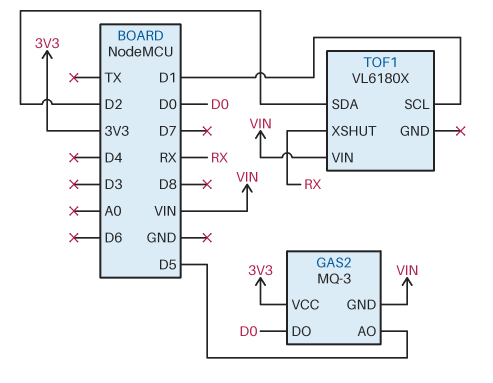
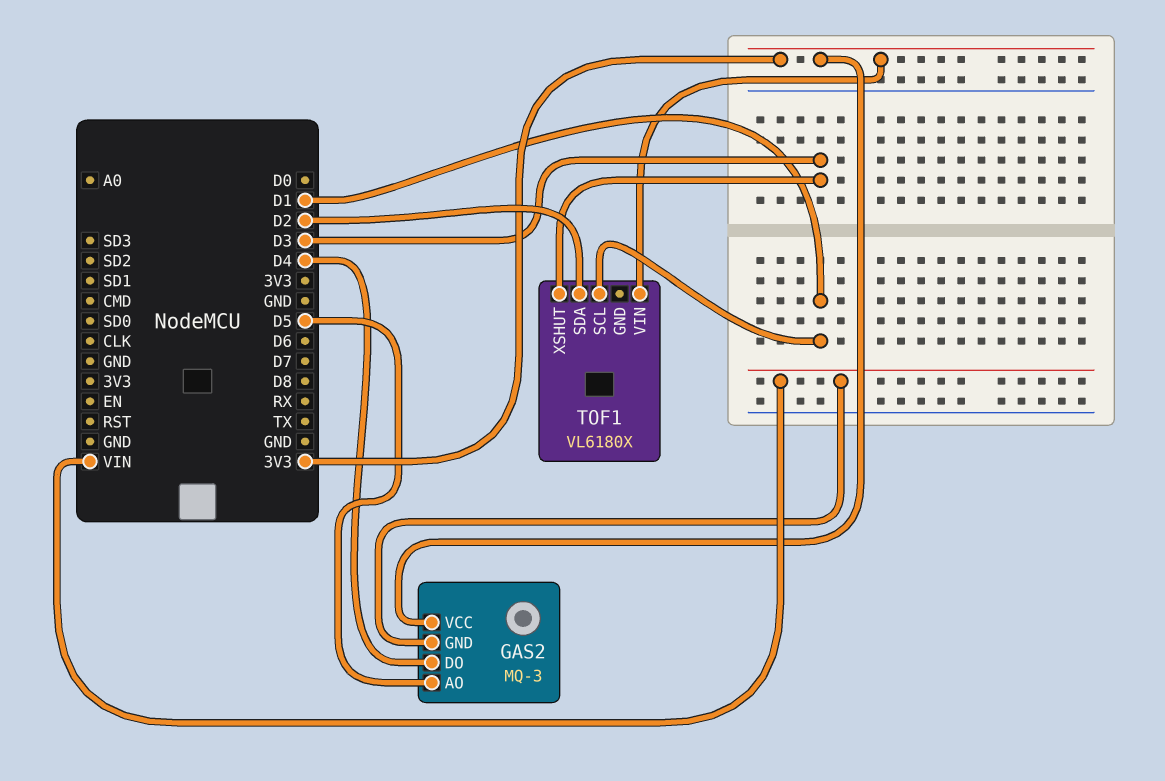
GAS2 pin DO: D0 -> D4
TOF1 pin VIN: VIN -> 3V3
TOF1 pin XSHUT: RX -> D3

